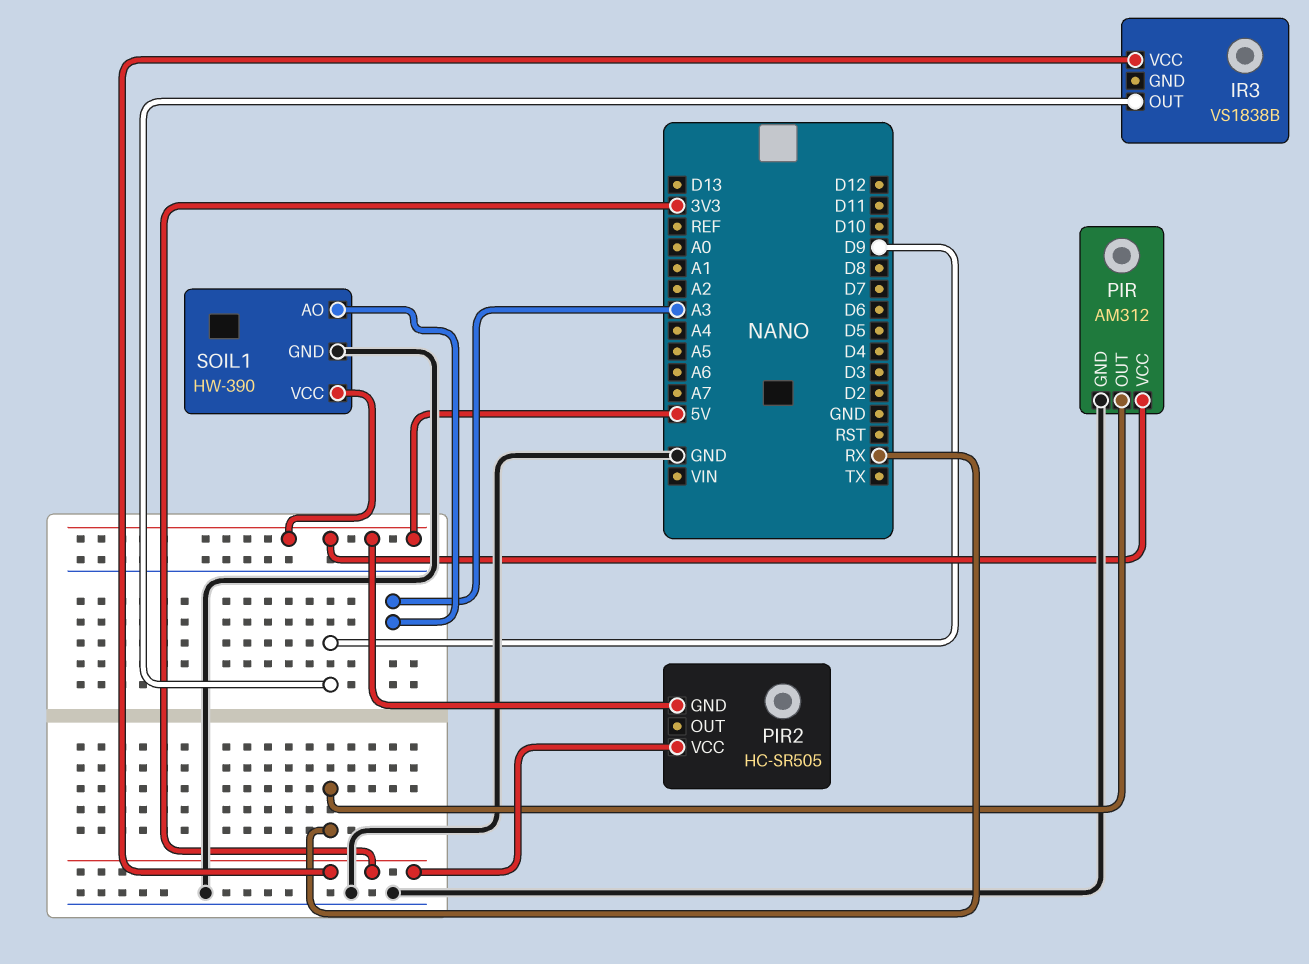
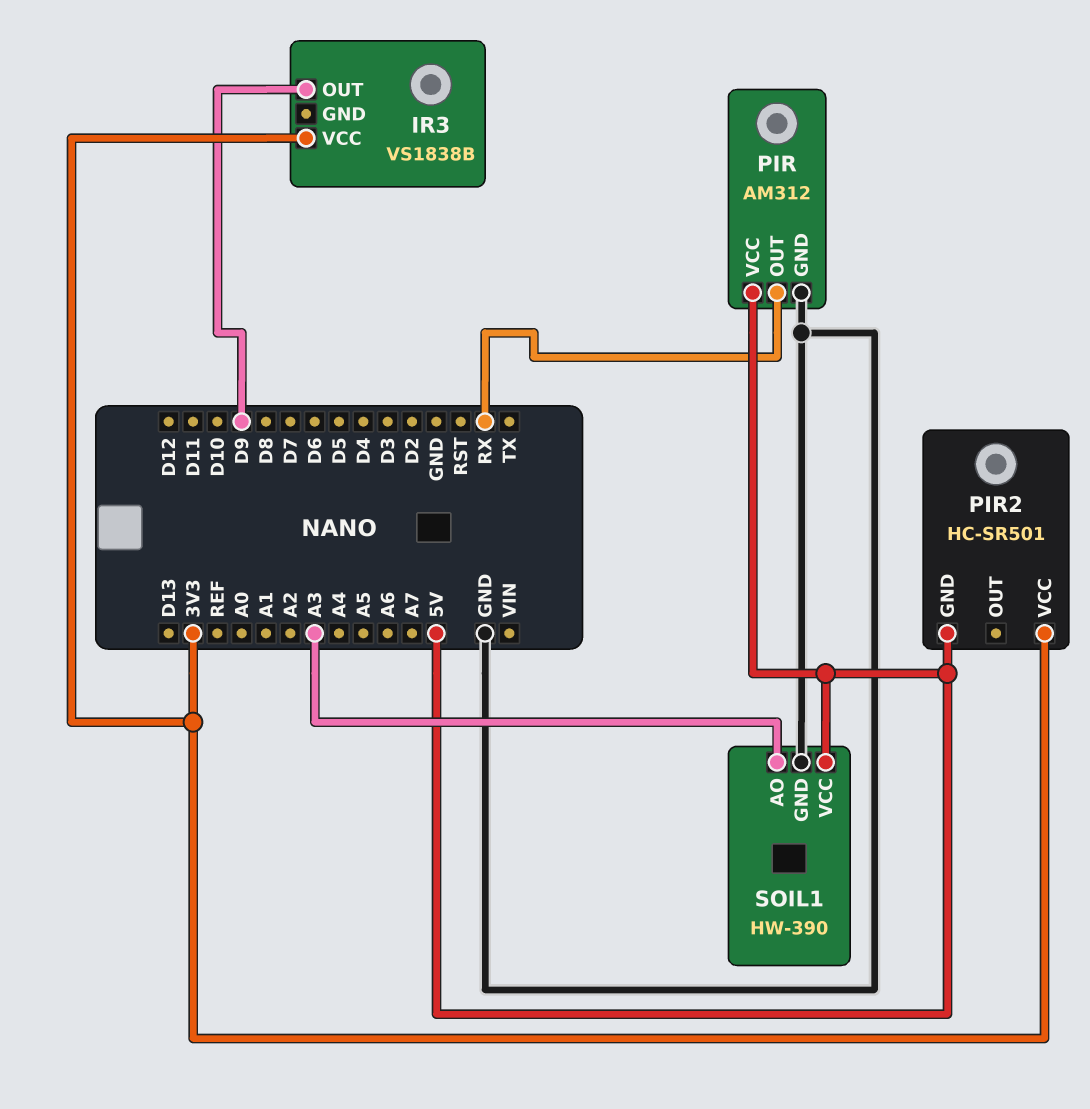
PIR2: HC-SR505 -> HC-SR501

